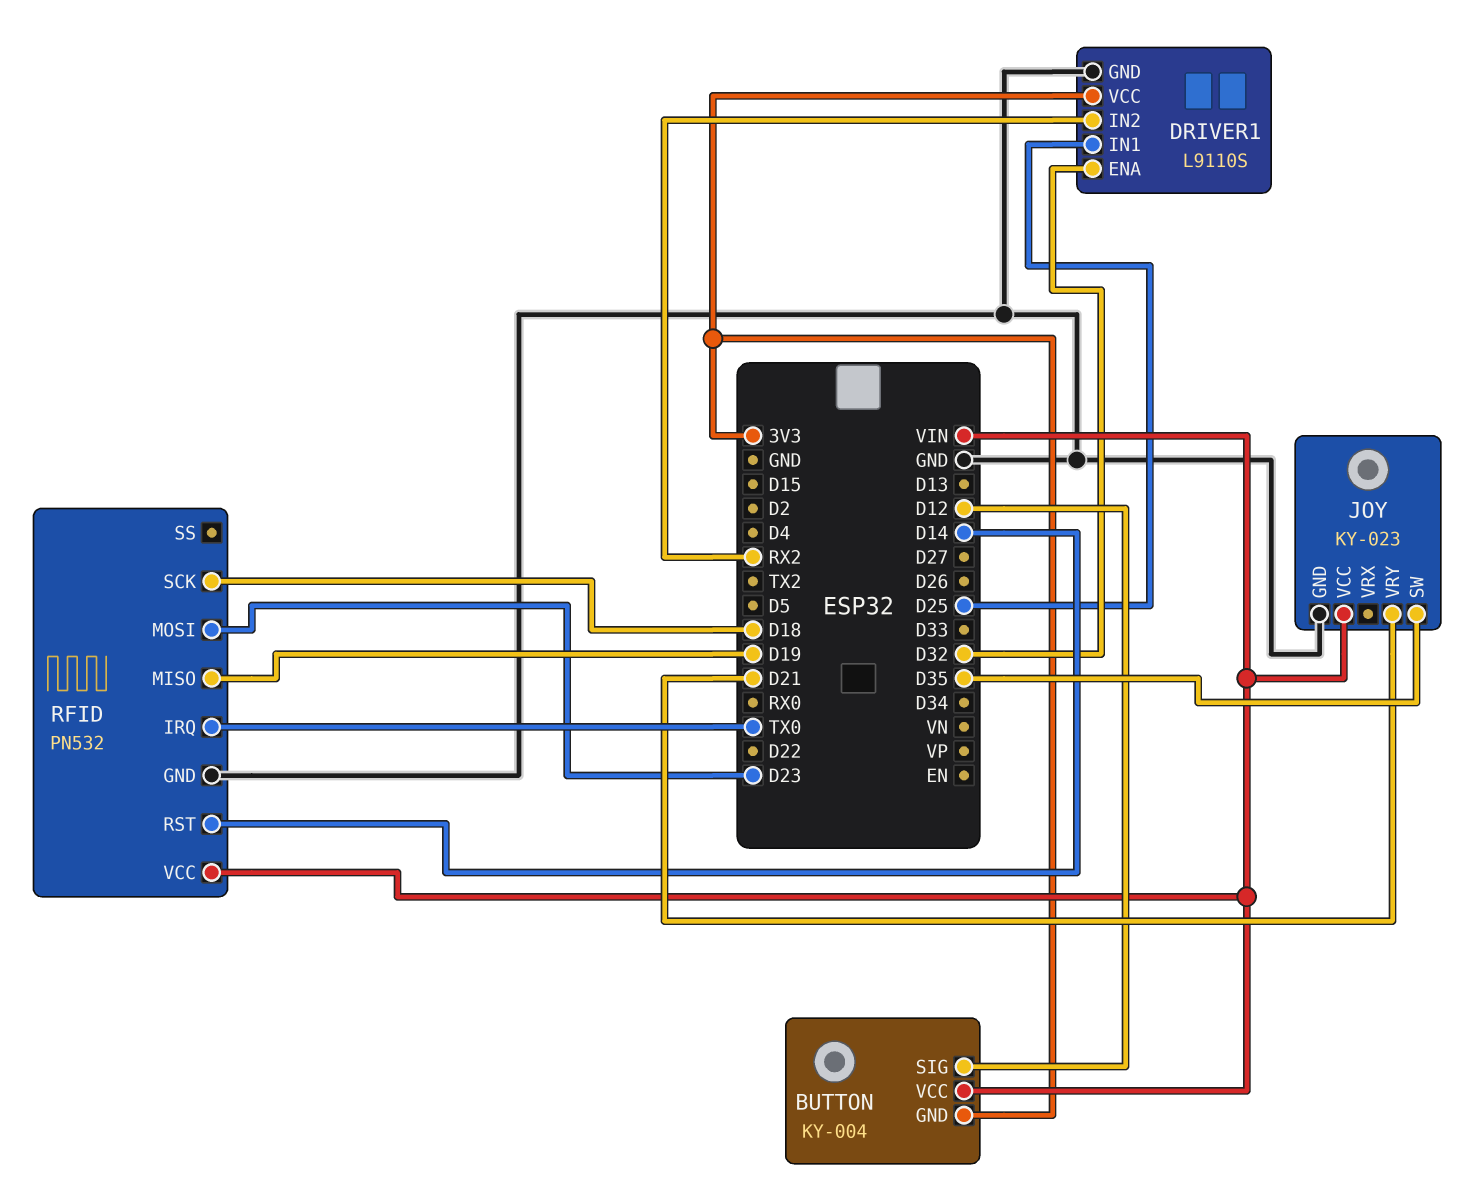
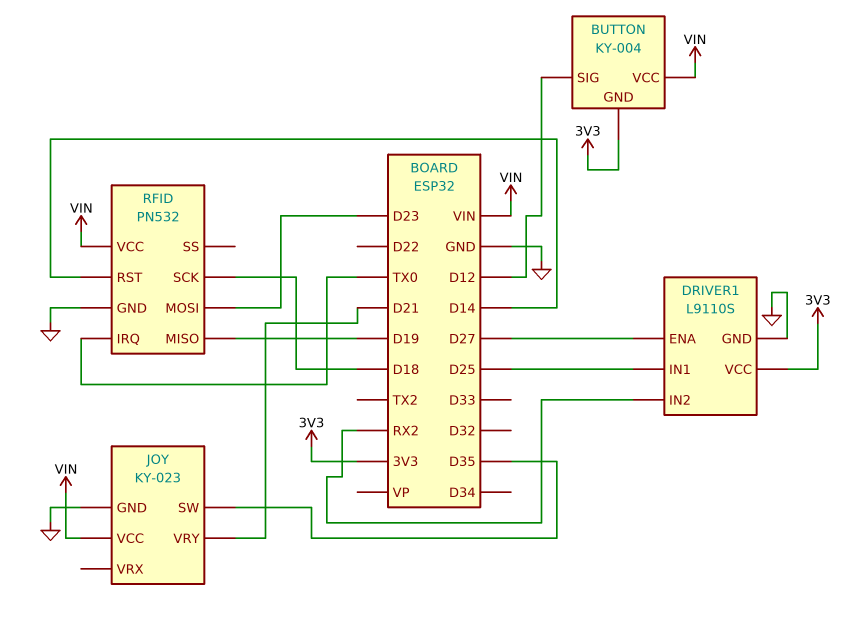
DRIVER1 pin ENA: D32 -> D27

